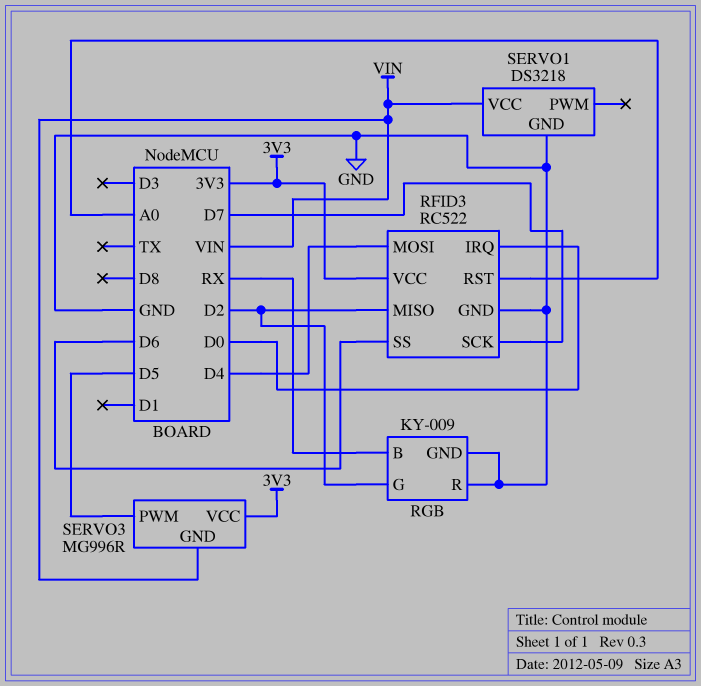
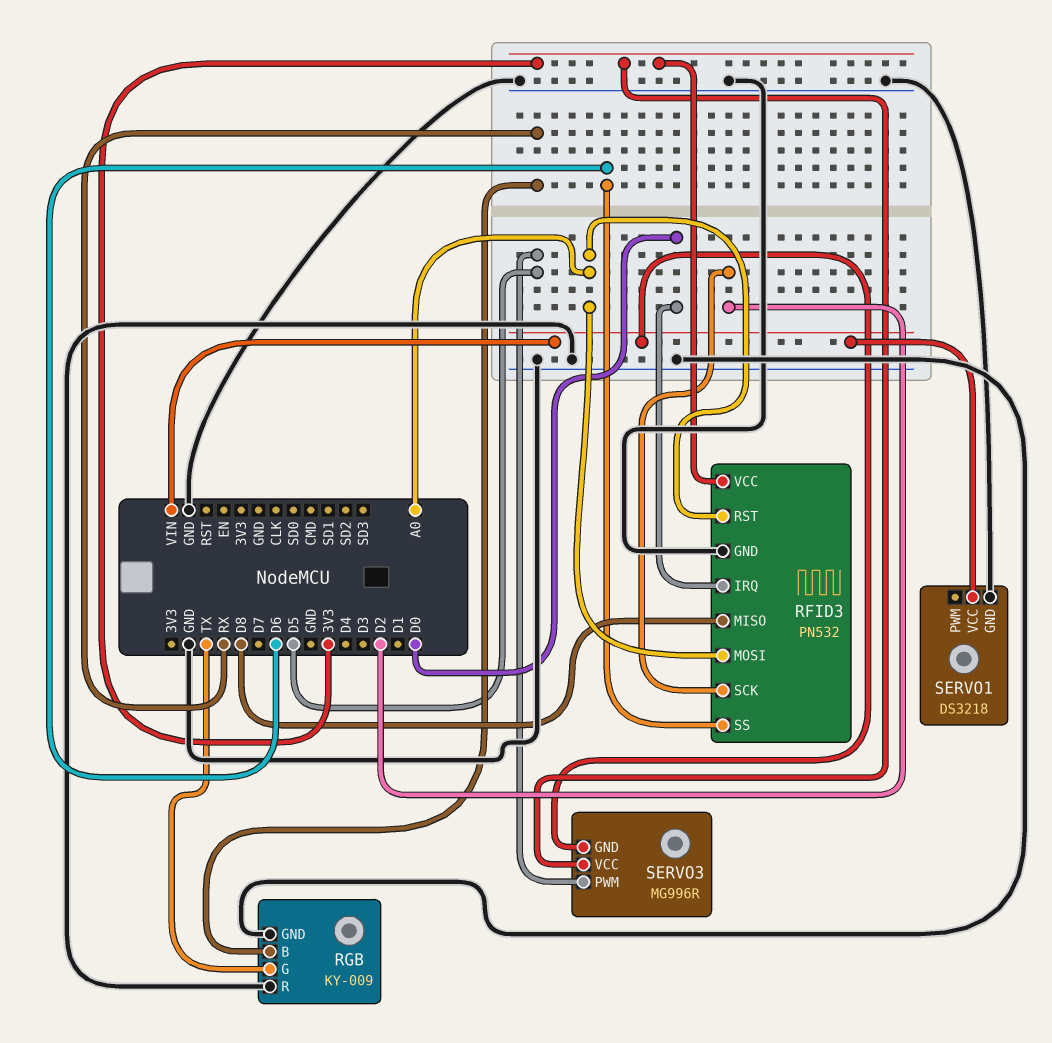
RFID3: RC522 -> PN532
RFID3 pin MISO: D2 -> D8
RFID3 pin MOSI: D4 -> A0
RFID3 pin SCK: D7 -> D2
RGB pin G: D2 -> TX

